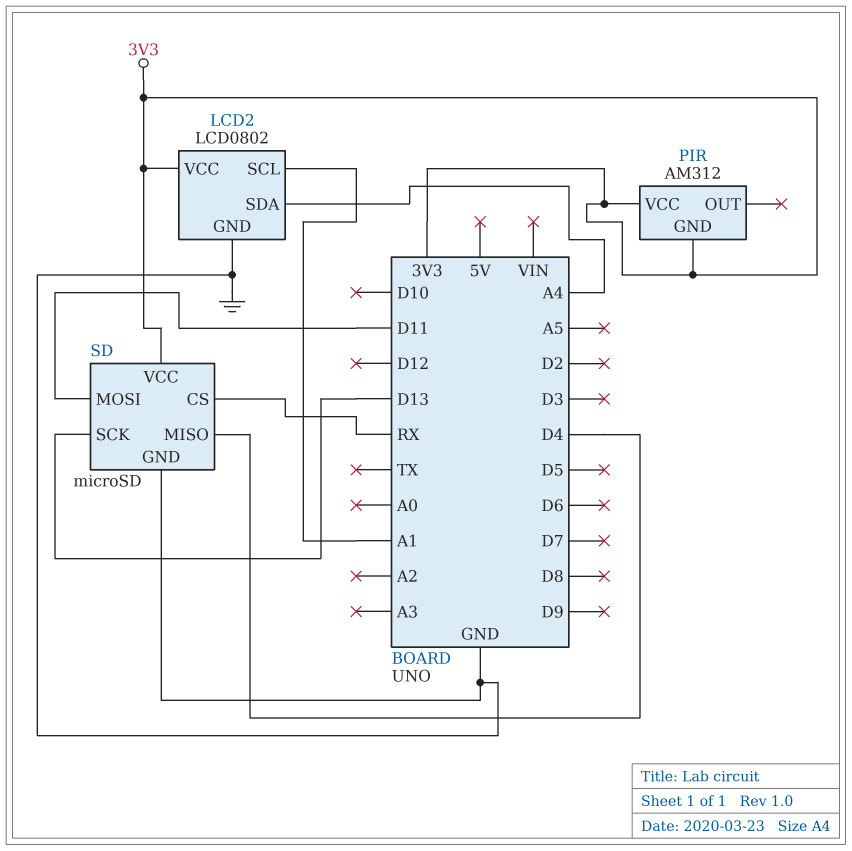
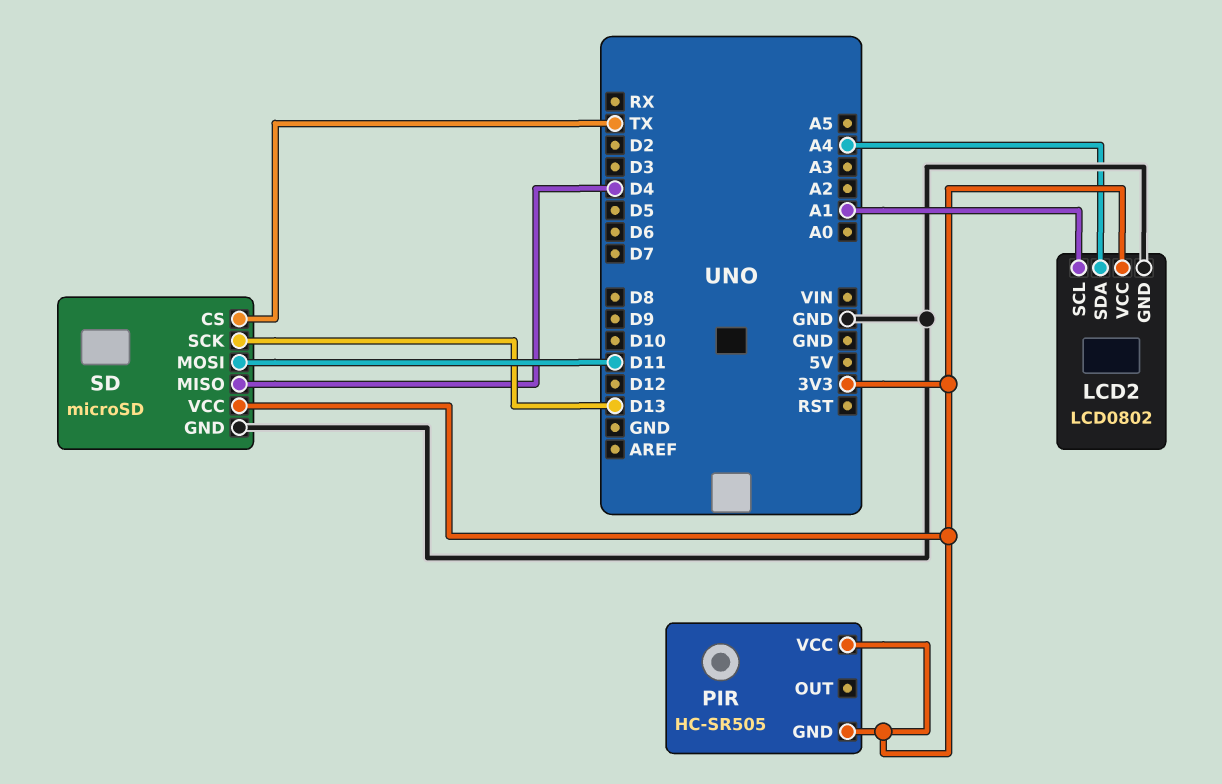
PIR: AM312 -> HC-SR505
SD pin CS: RX -> TX

